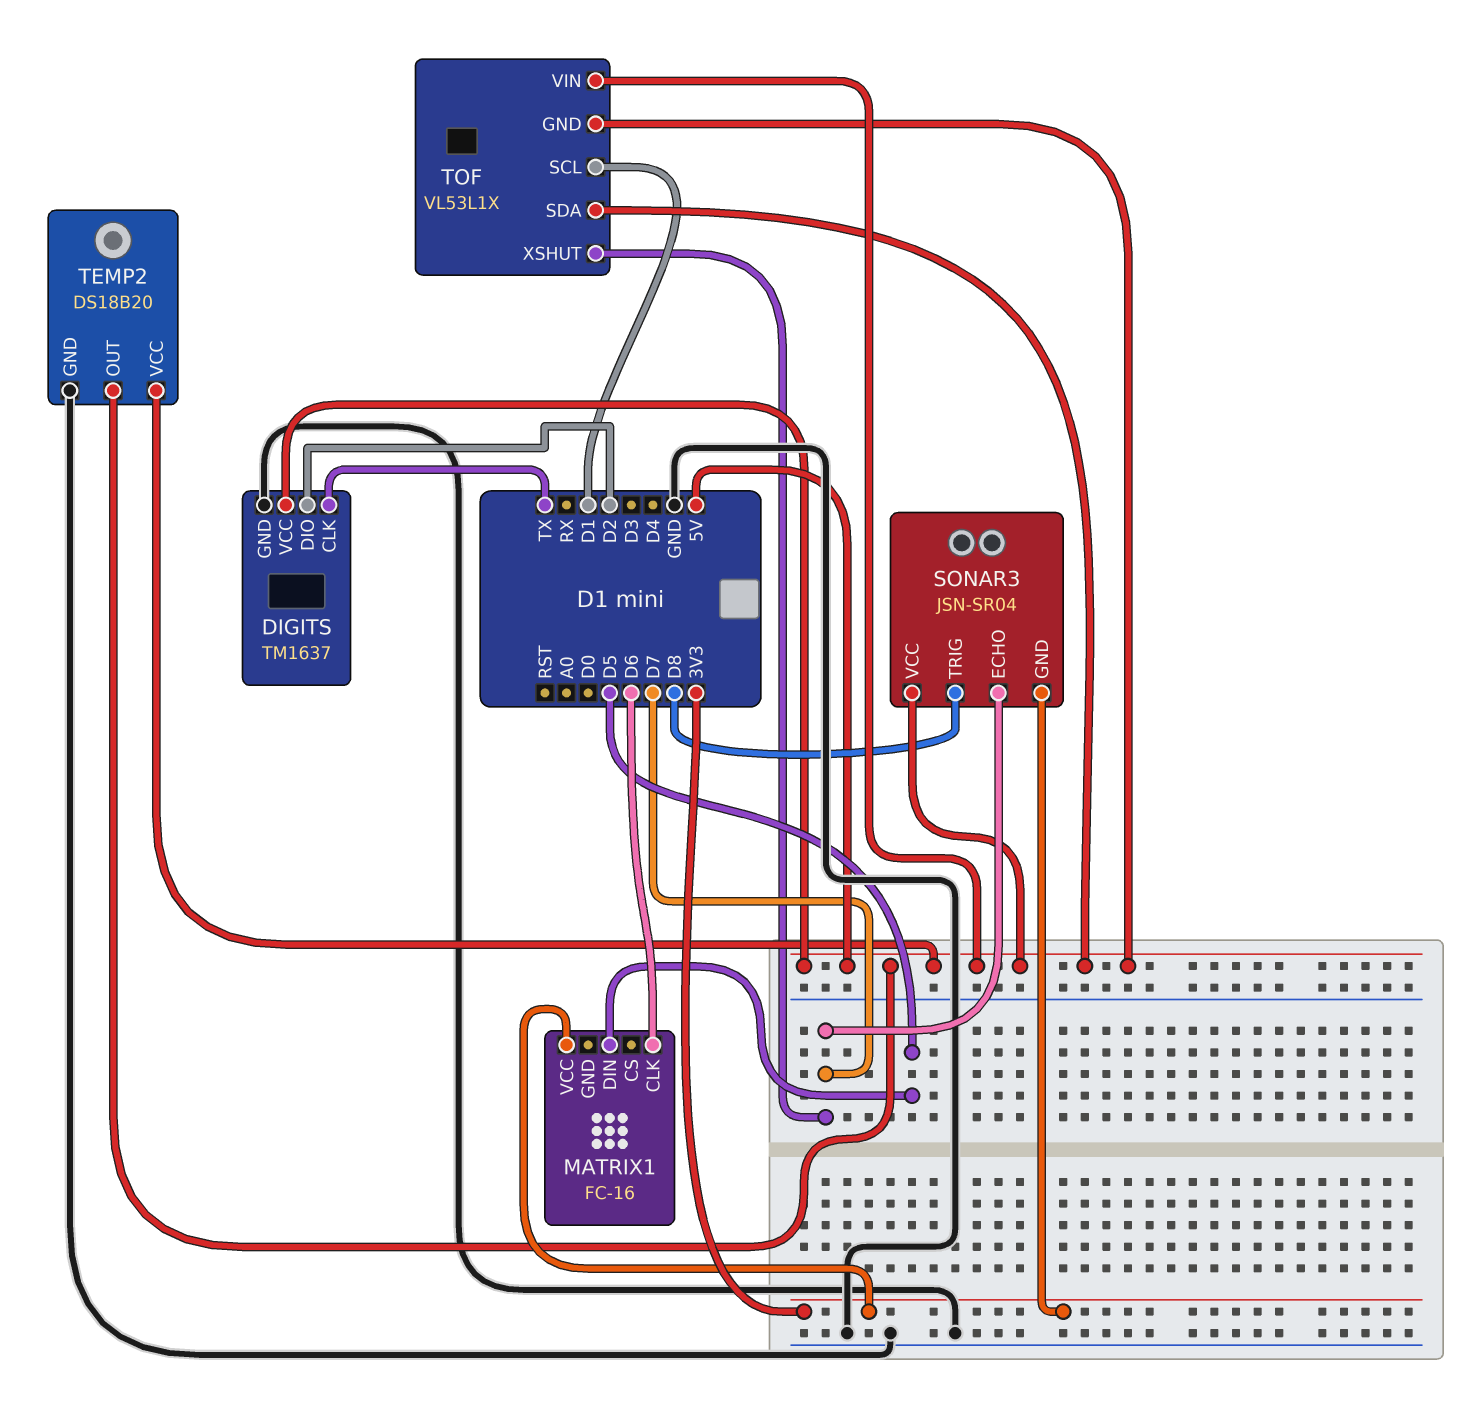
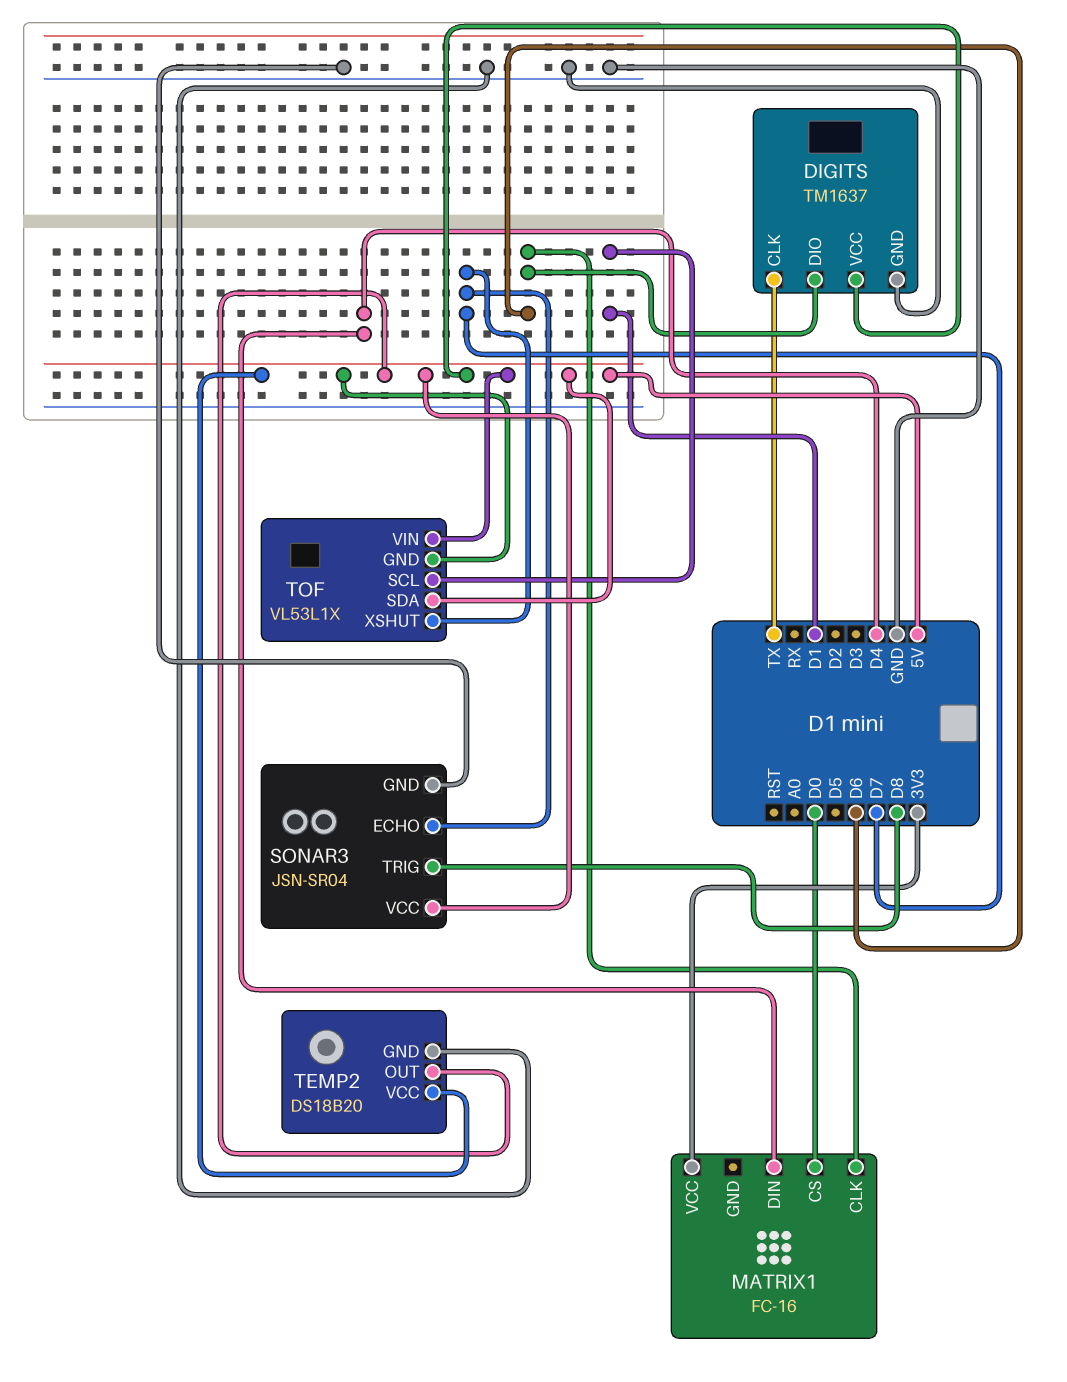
DIGITS pin DIO: D2 -> D6
MATRIX1 pin CS: none -> D0
MATRIX1 pin DIN: D5 -> D4
SONAR3 pin GND: 3V3 -> GND

